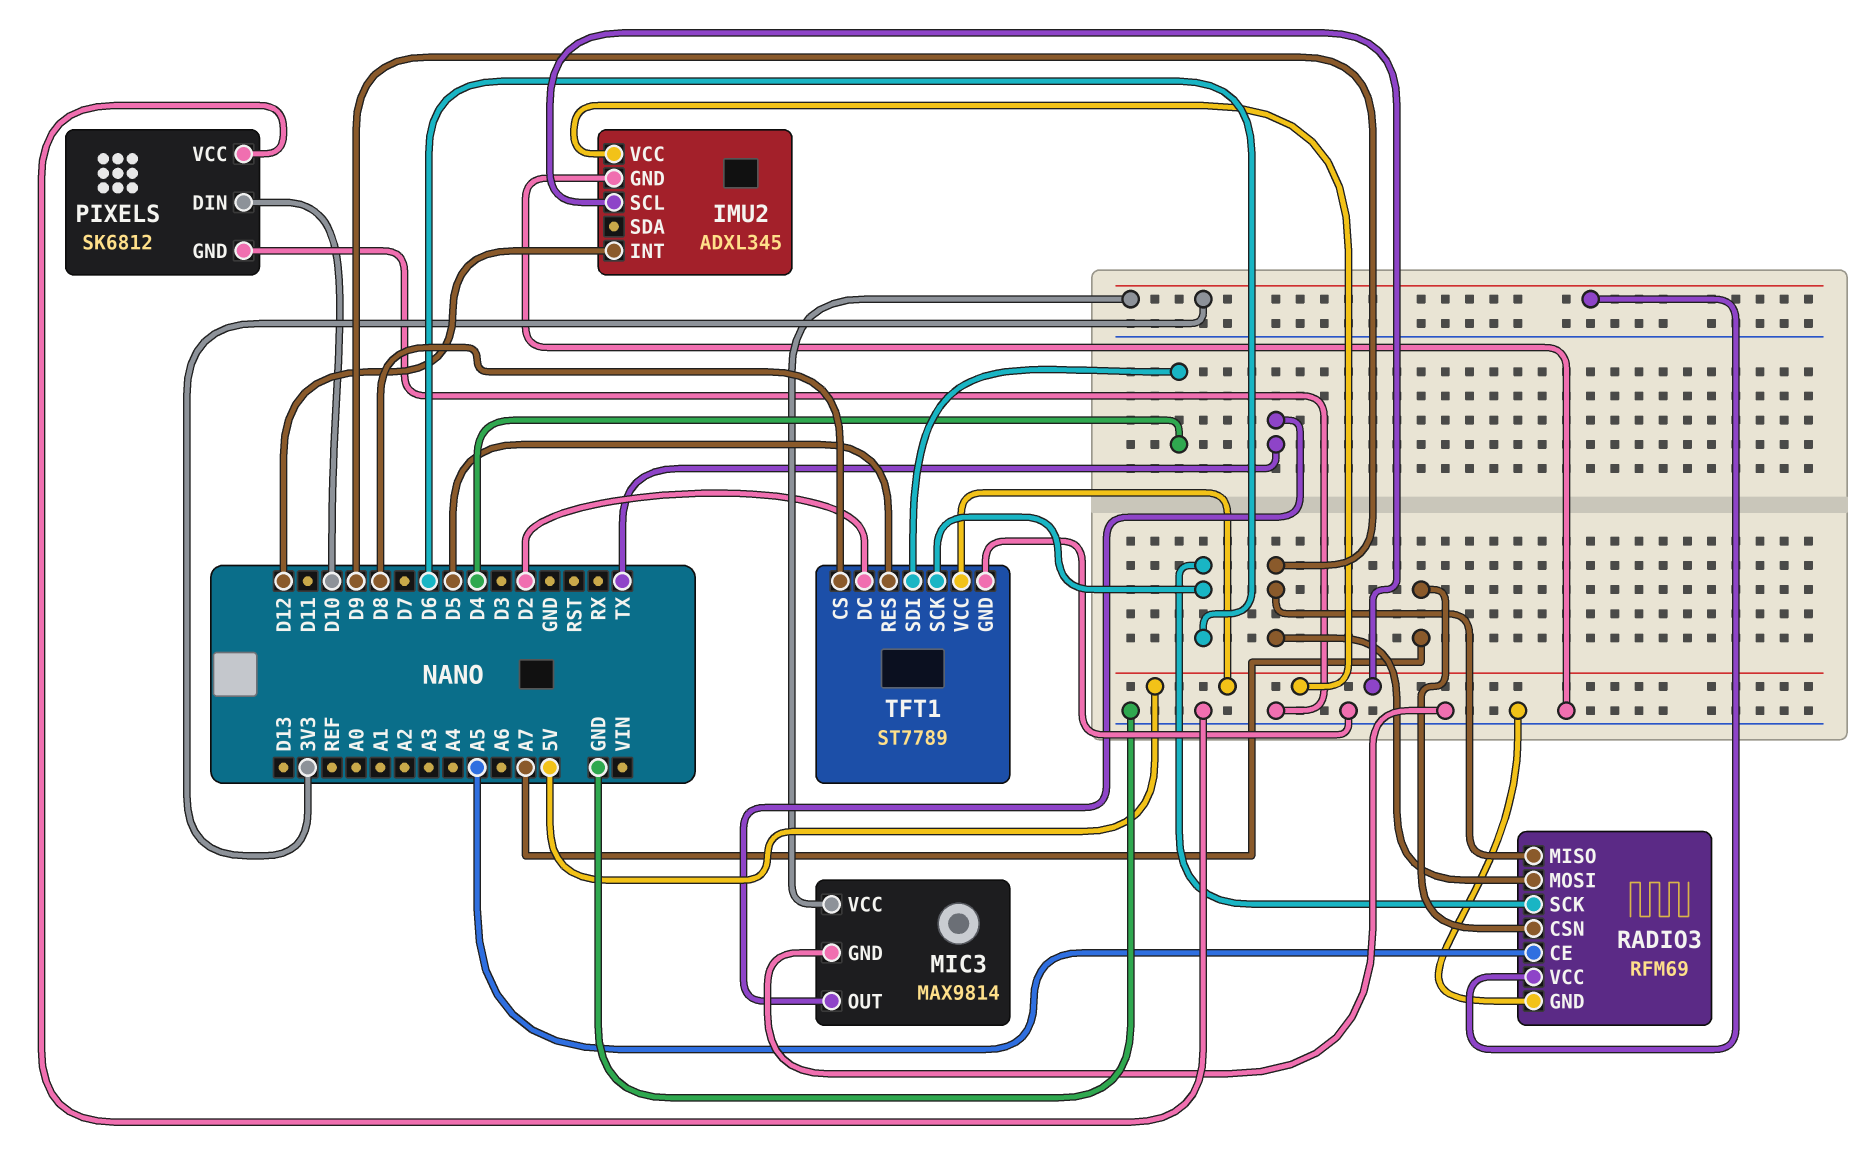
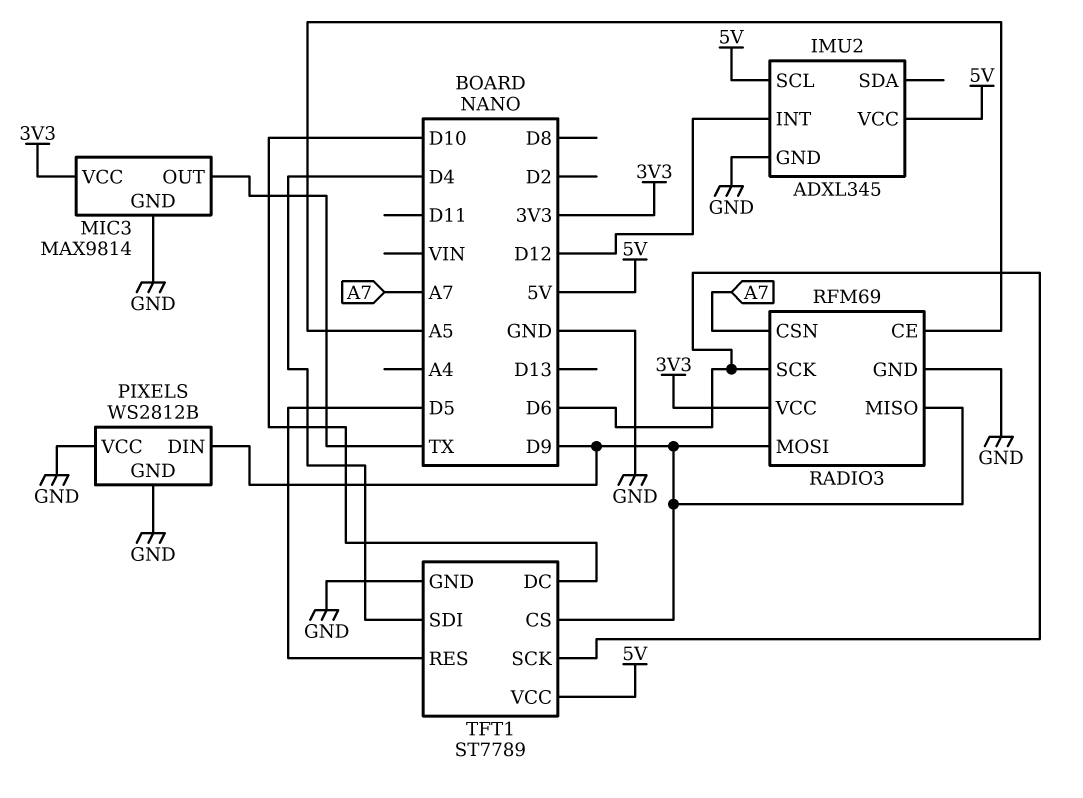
PIXELS: SK6812 -> WS2812B
PIXELS pin DIN: D10 -> D9
TFT1 pin CS: D8 -> D9
TFT1 pin DC: D2 -> D10

